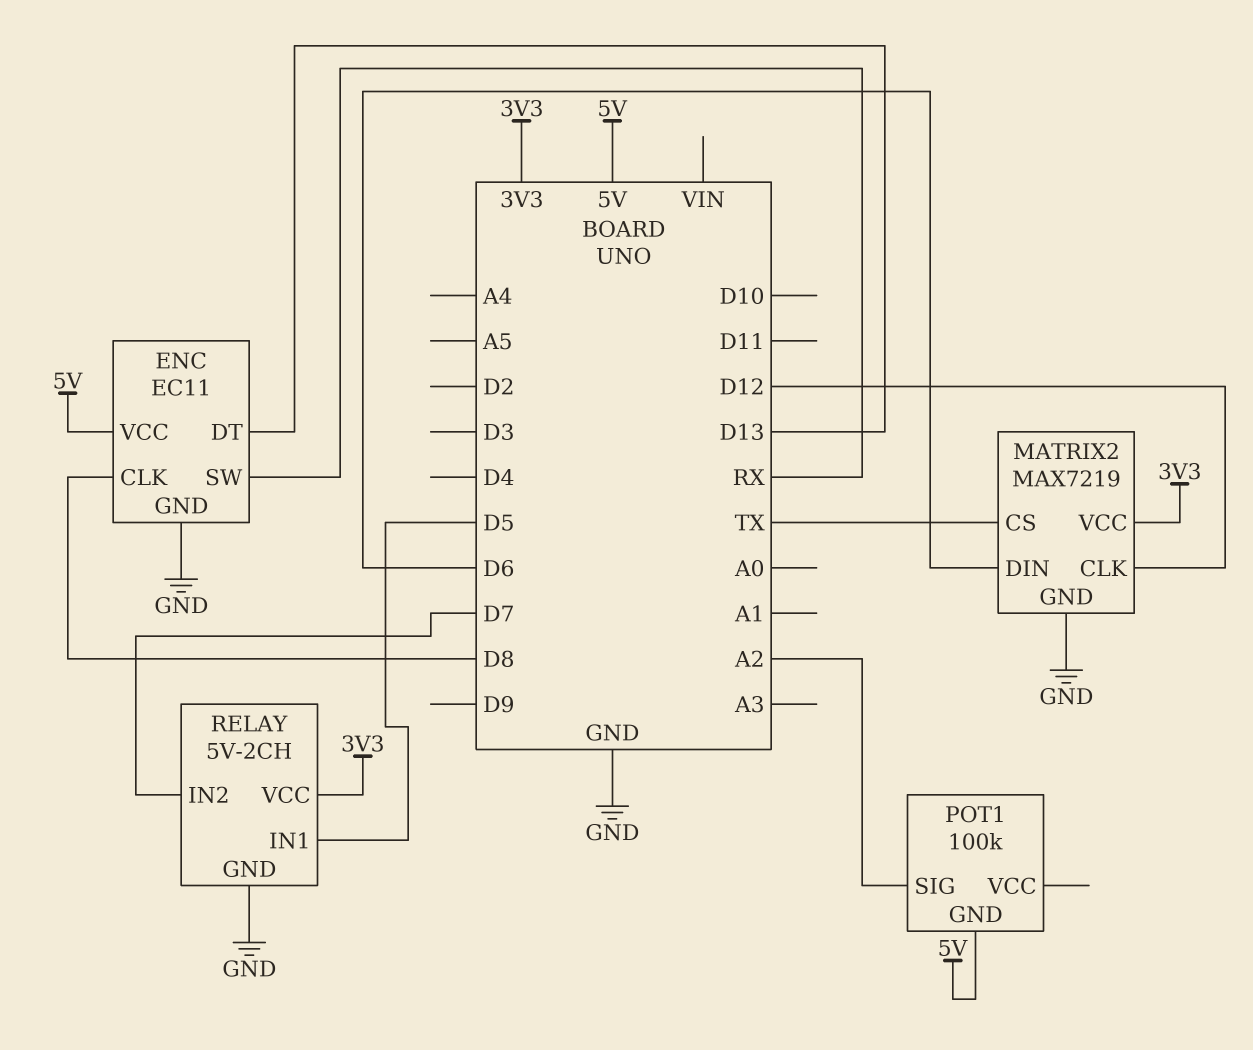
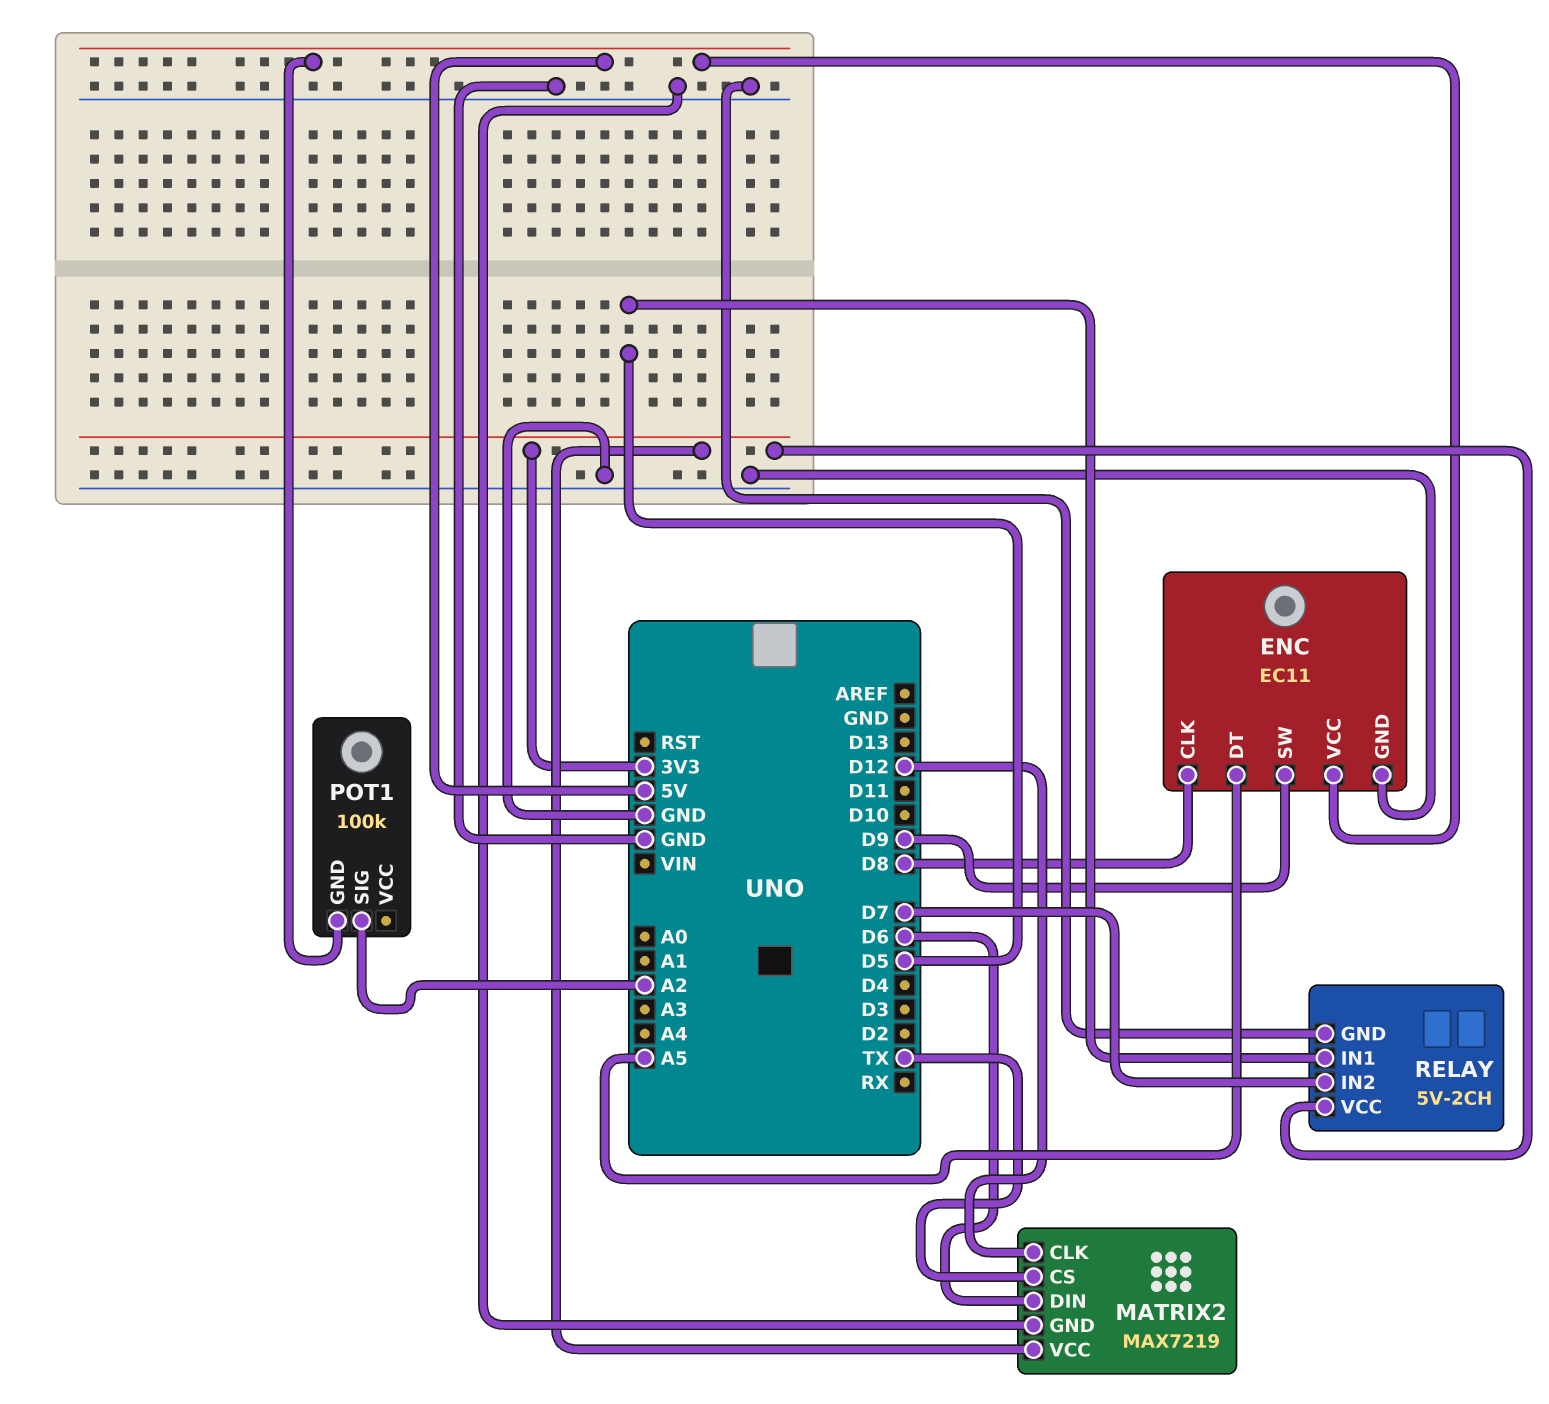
ENC pin DT: D13 -> A5
ENC pin SW: RX -> D9

